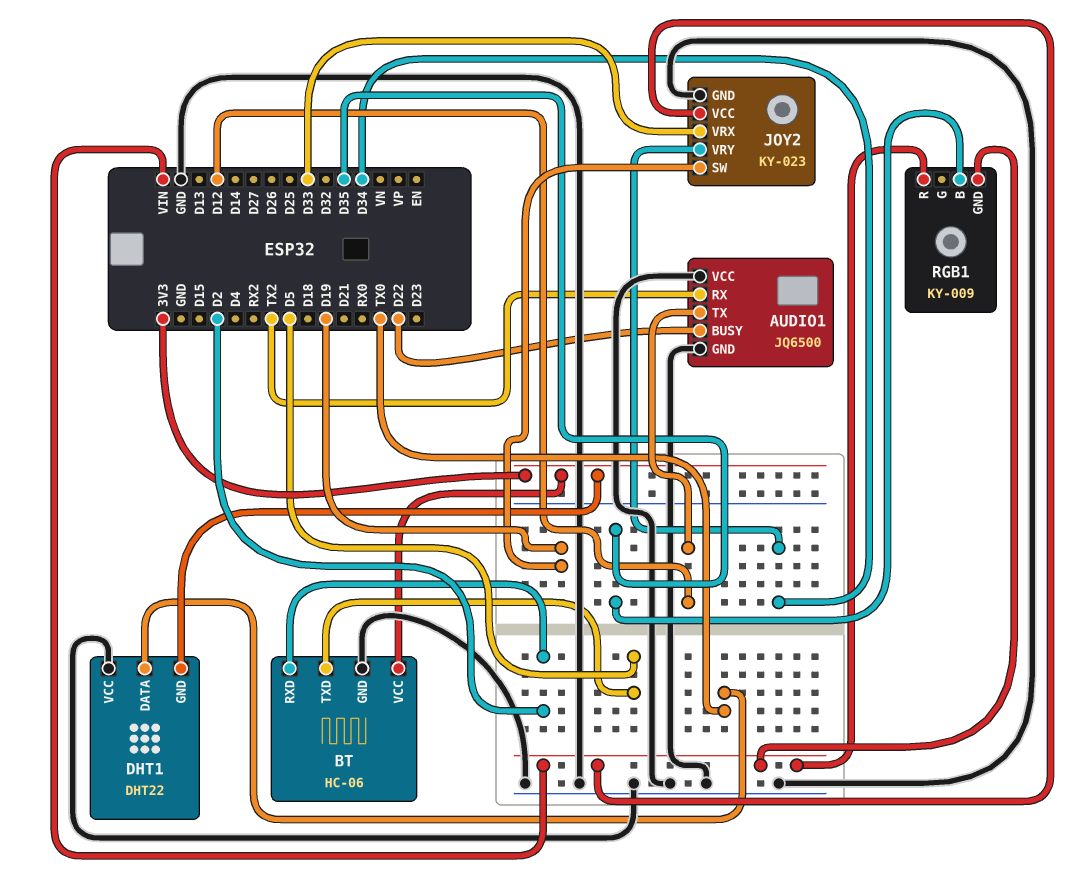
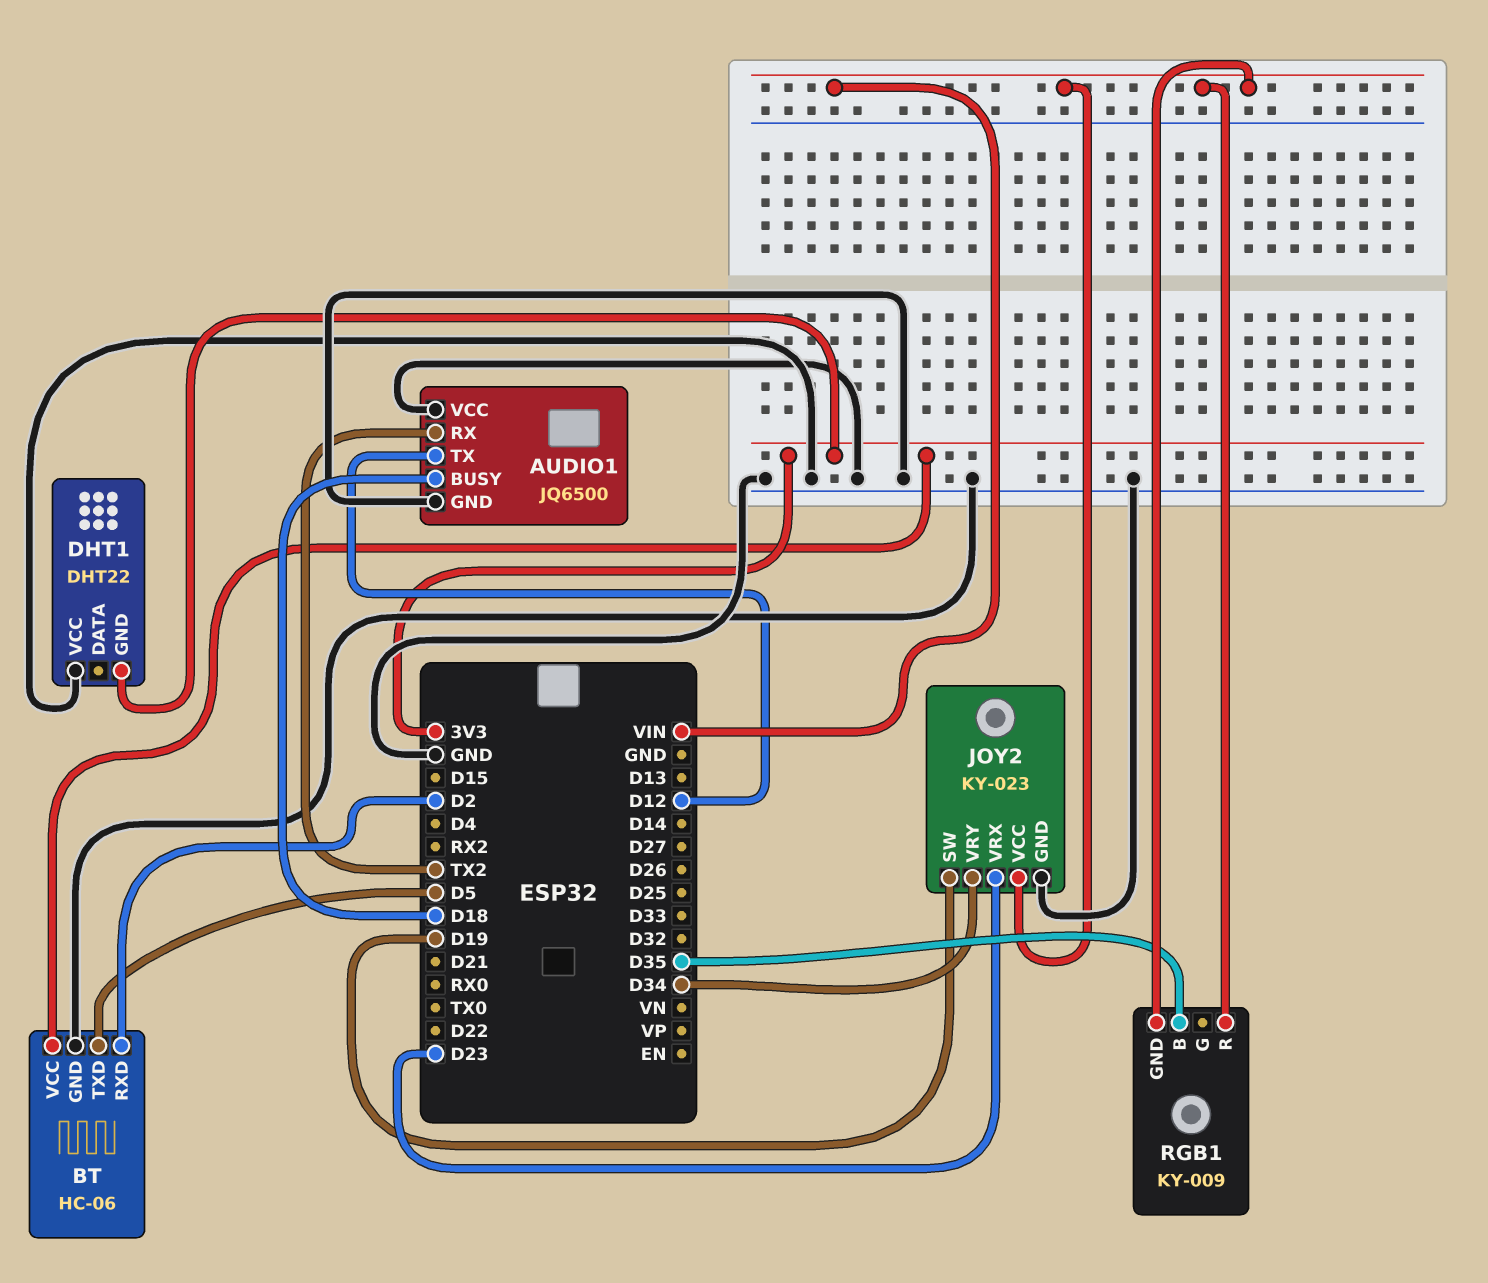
AUDIO1 pin BUSY: D22 -> D18
DHT1 pin DATA: TX0 -> none
JOY2 pin VRX: D33 -> D23

